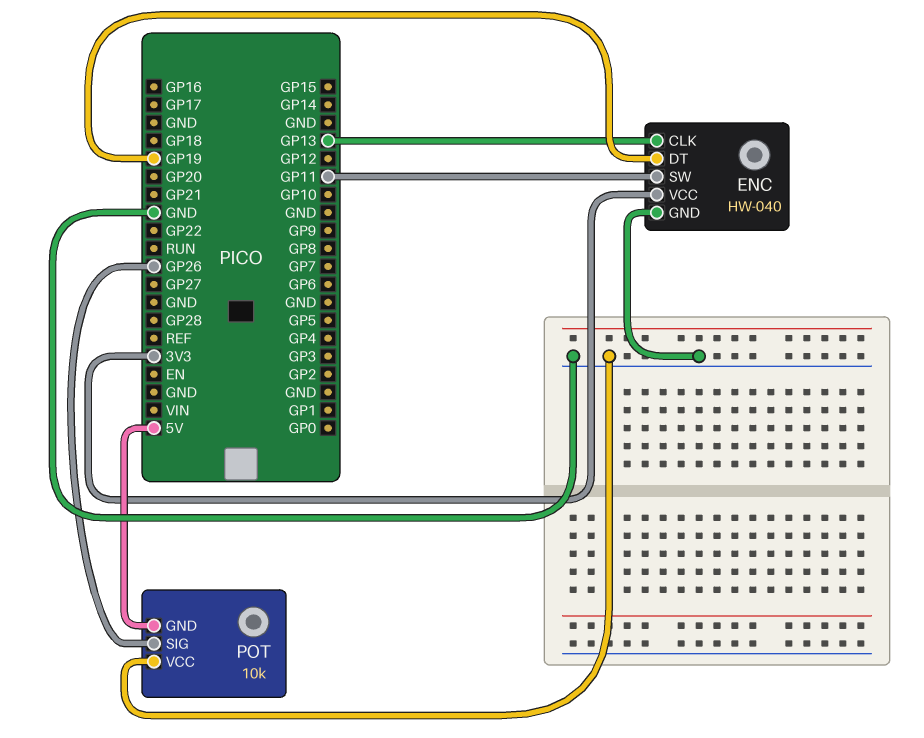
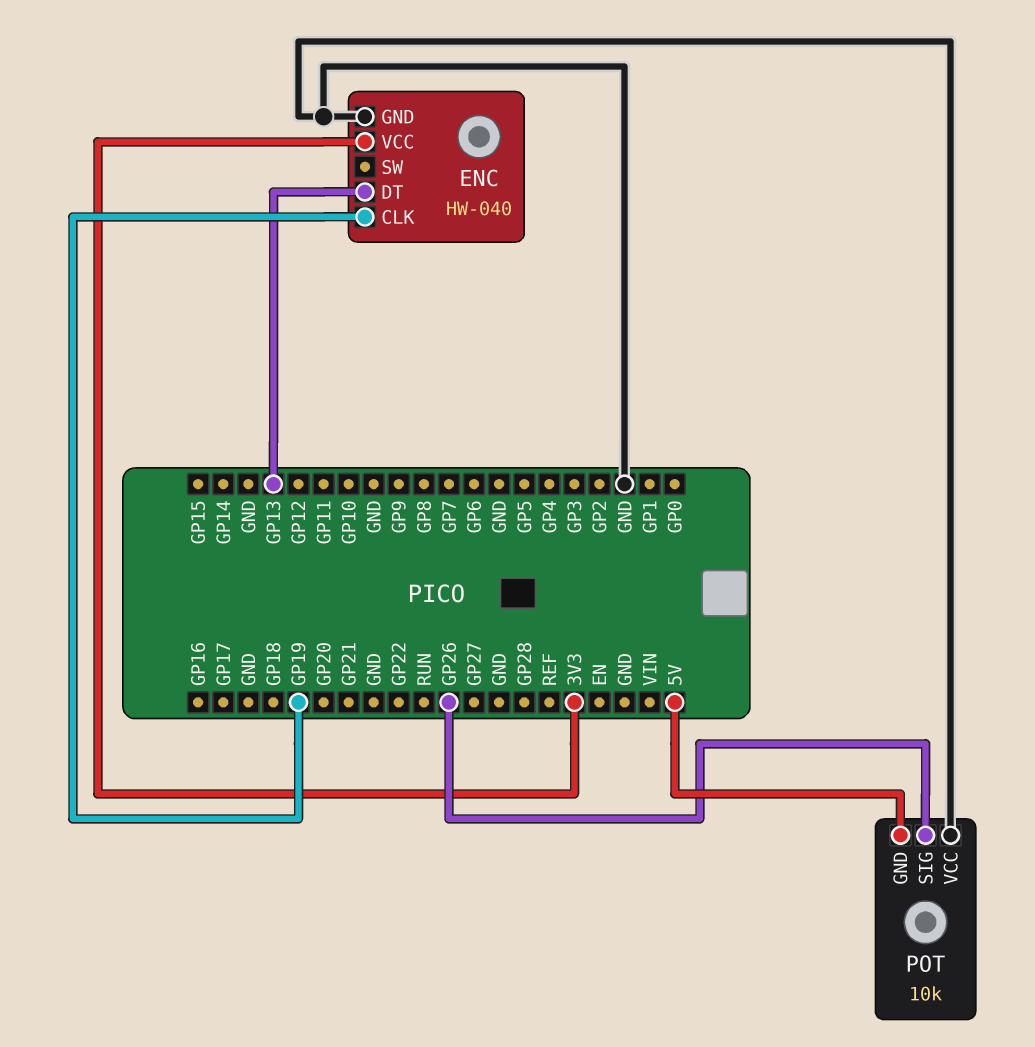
ENC pin CLK: GP13 -> GP19
ENC pin DT: GP19 -> GP13
ENC pin SW: GP11 -> none

